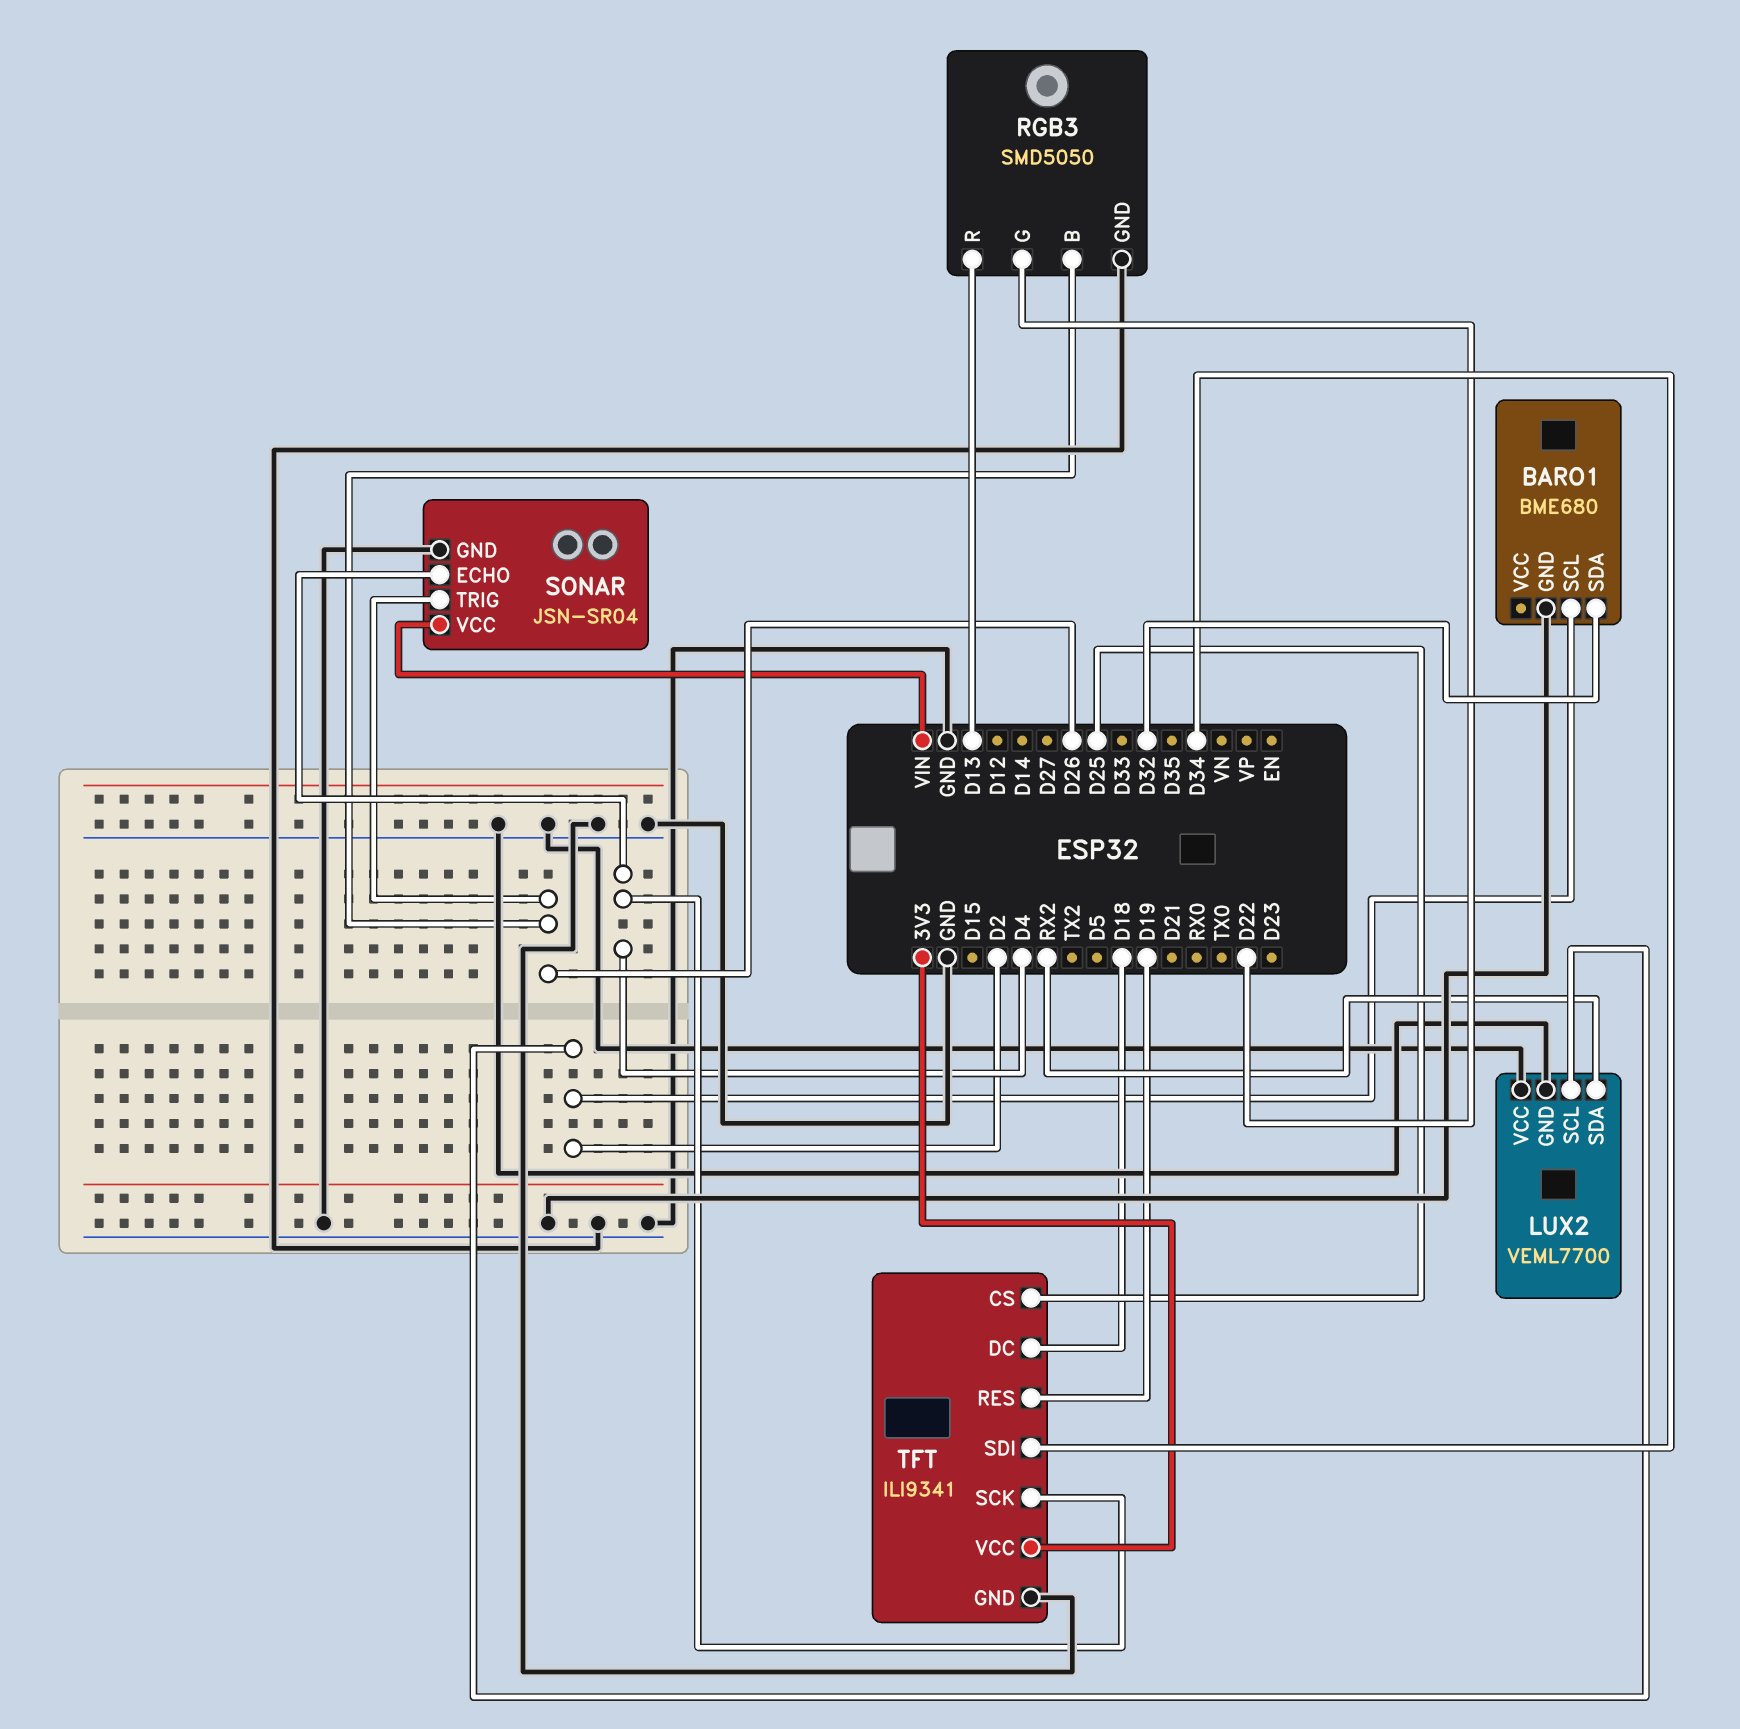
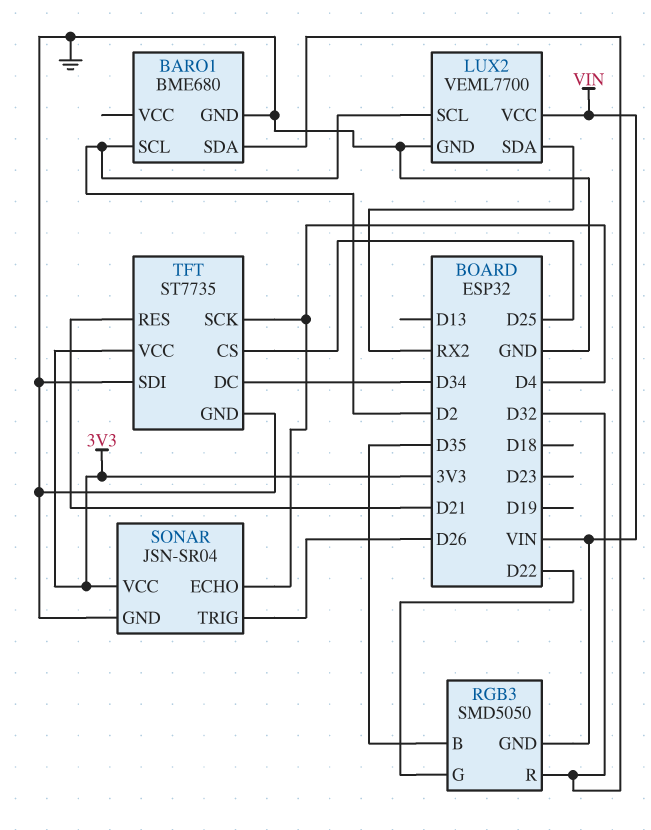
LUX2 pin VCC: GND -> VIN
RGB3 pin B: D26 -> D35
RGB3 pin GND: GND -> VIN
RGB3 pin R: D13 -> D32
SONAR pin VCC: VIN -> 3V3
TFT: ILI9341 -> ST7735
TFT pin DC: D18 -> D34
TFT pin RES: D19 -> D21
TFT pin SDI: D34 -> GND

